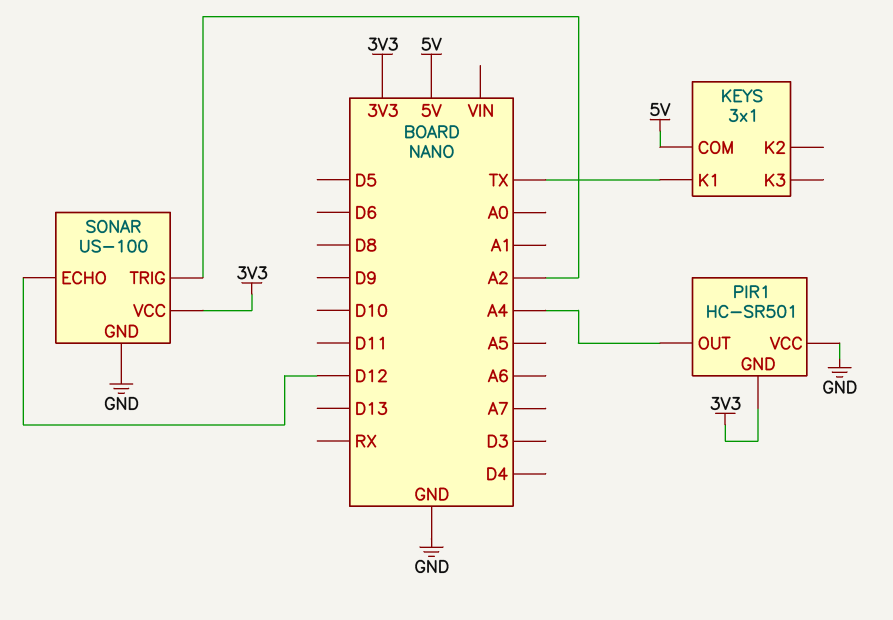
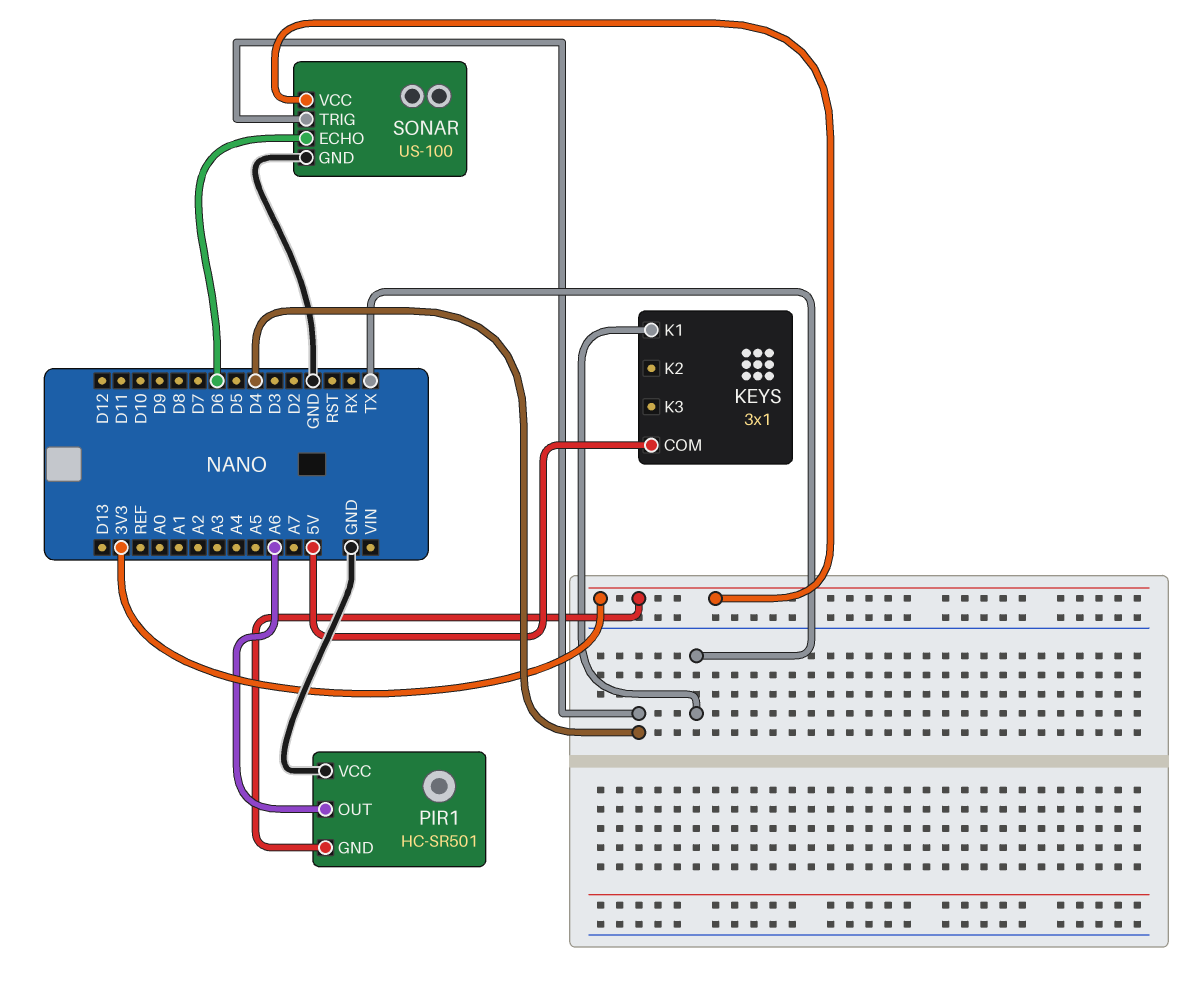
PIR1 pin OUT: A4 -> A6
SONAR pin ECHO: D12 -> D6
SONAR pin TRIG: A2 -> D4

